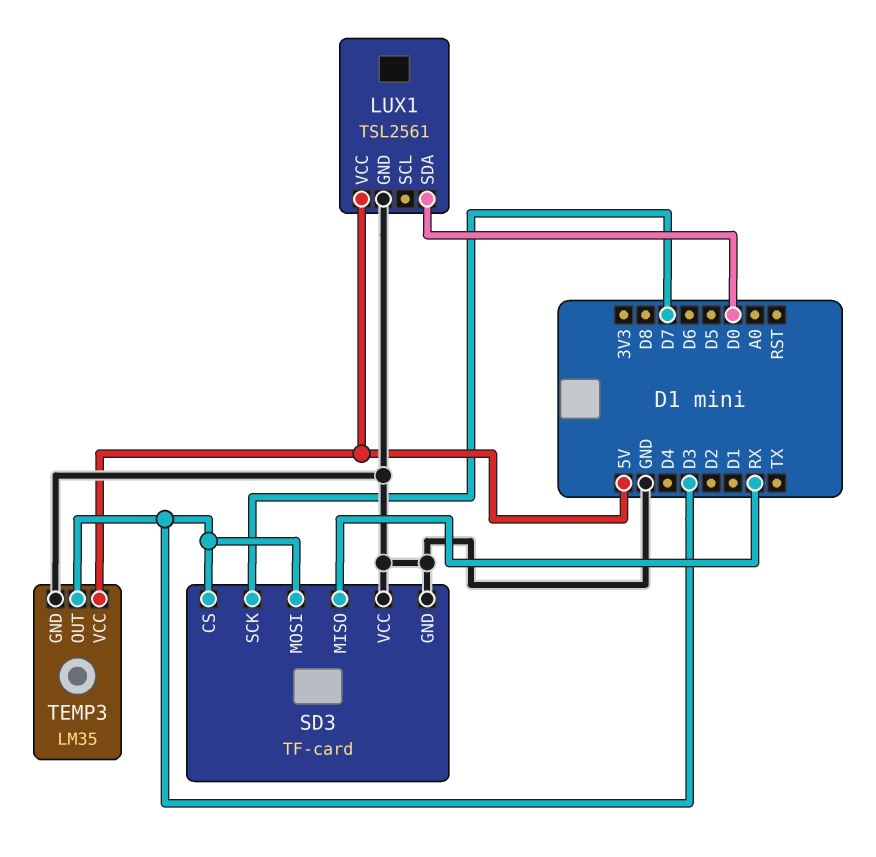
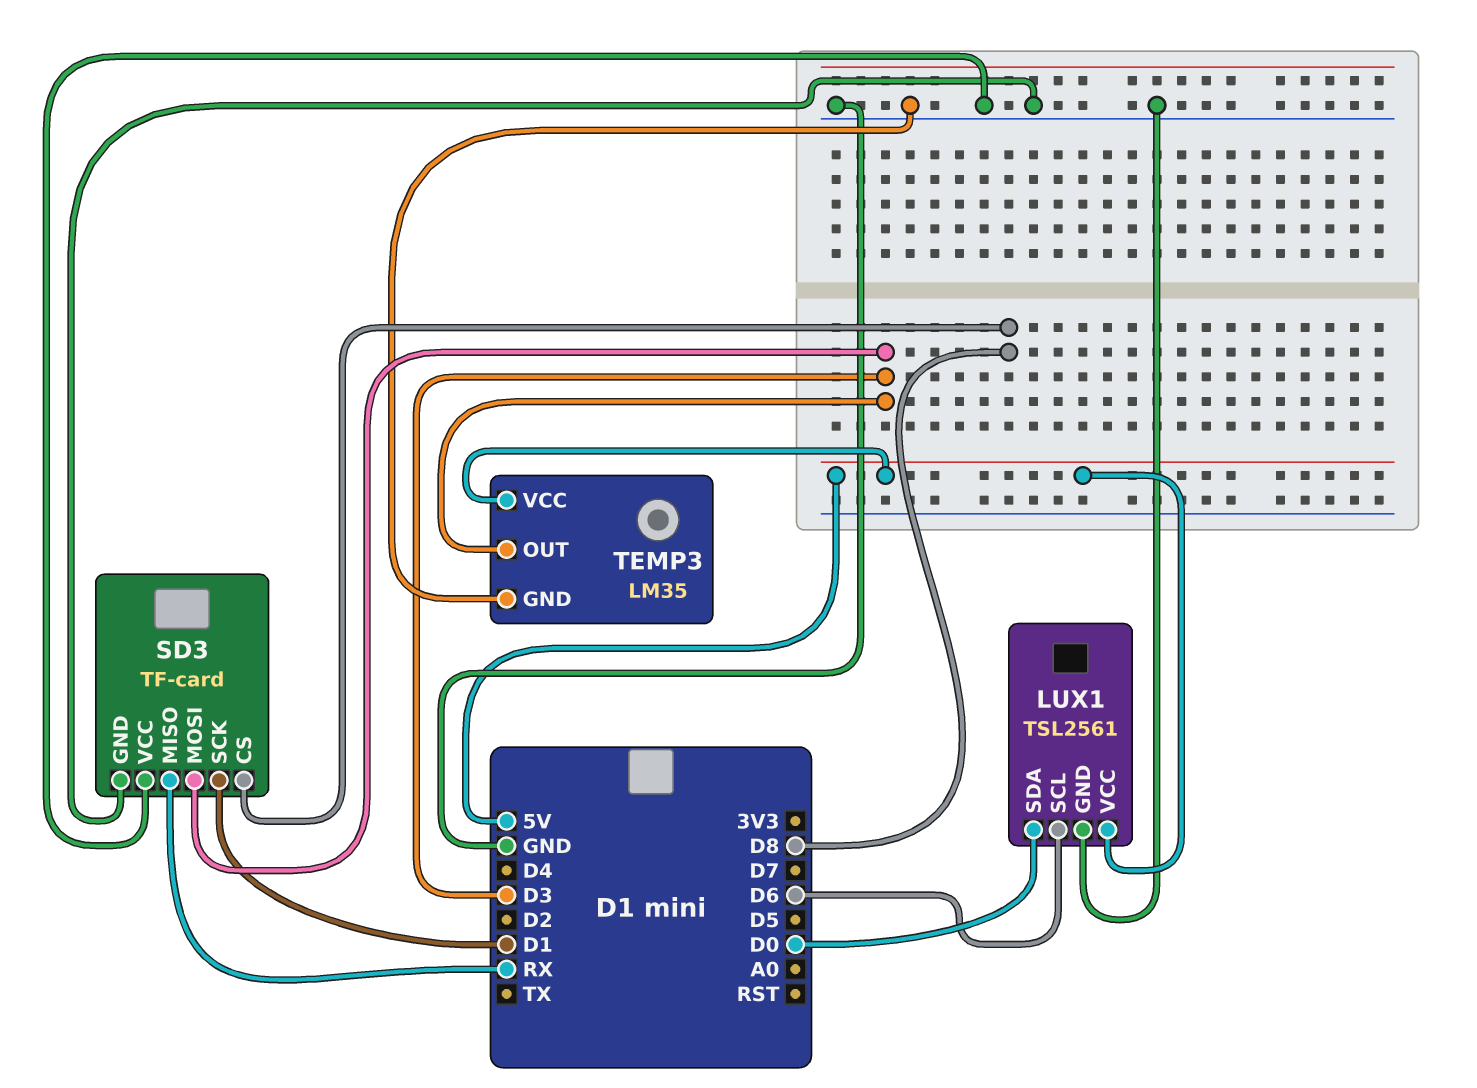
LUX1 pin SCL: none -> D6
SD3 pin CS: D3 -> D8
SD3 pin SCK: D7 -> D1

